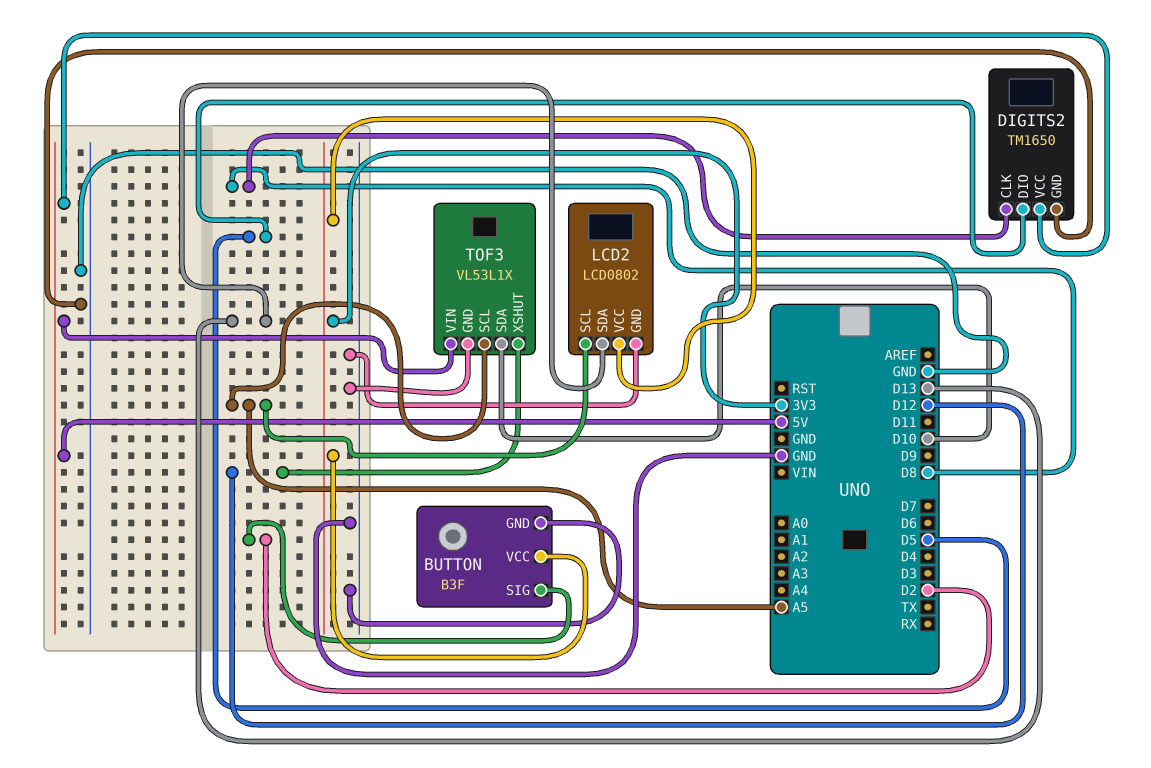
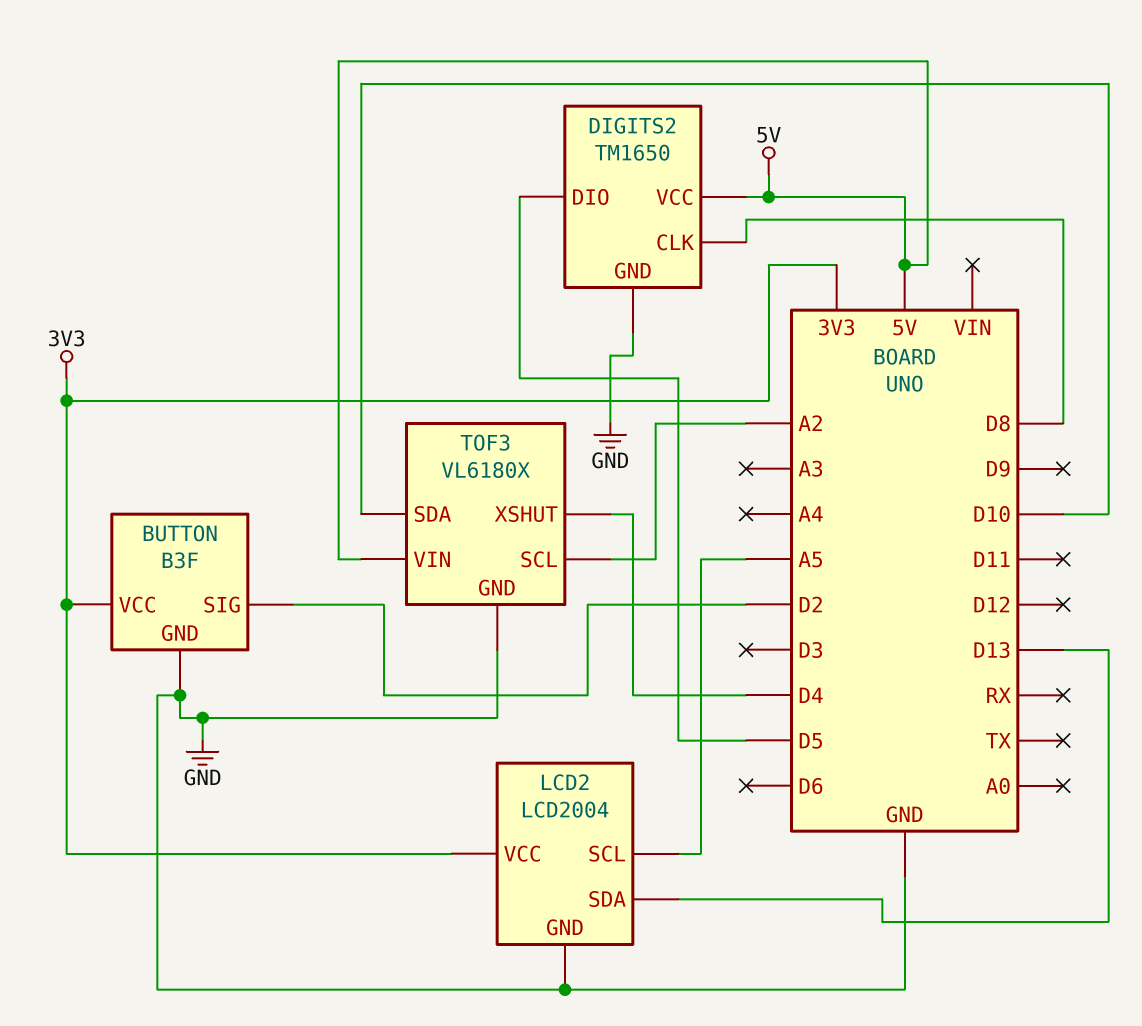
LCD2: LCD0802 -> LCD2004
TOF3: VL53L1X -> VL6180X
TOF3 pin SCL: A5 -> A2
TOF3 pin XSHUT: D12 -> D4

